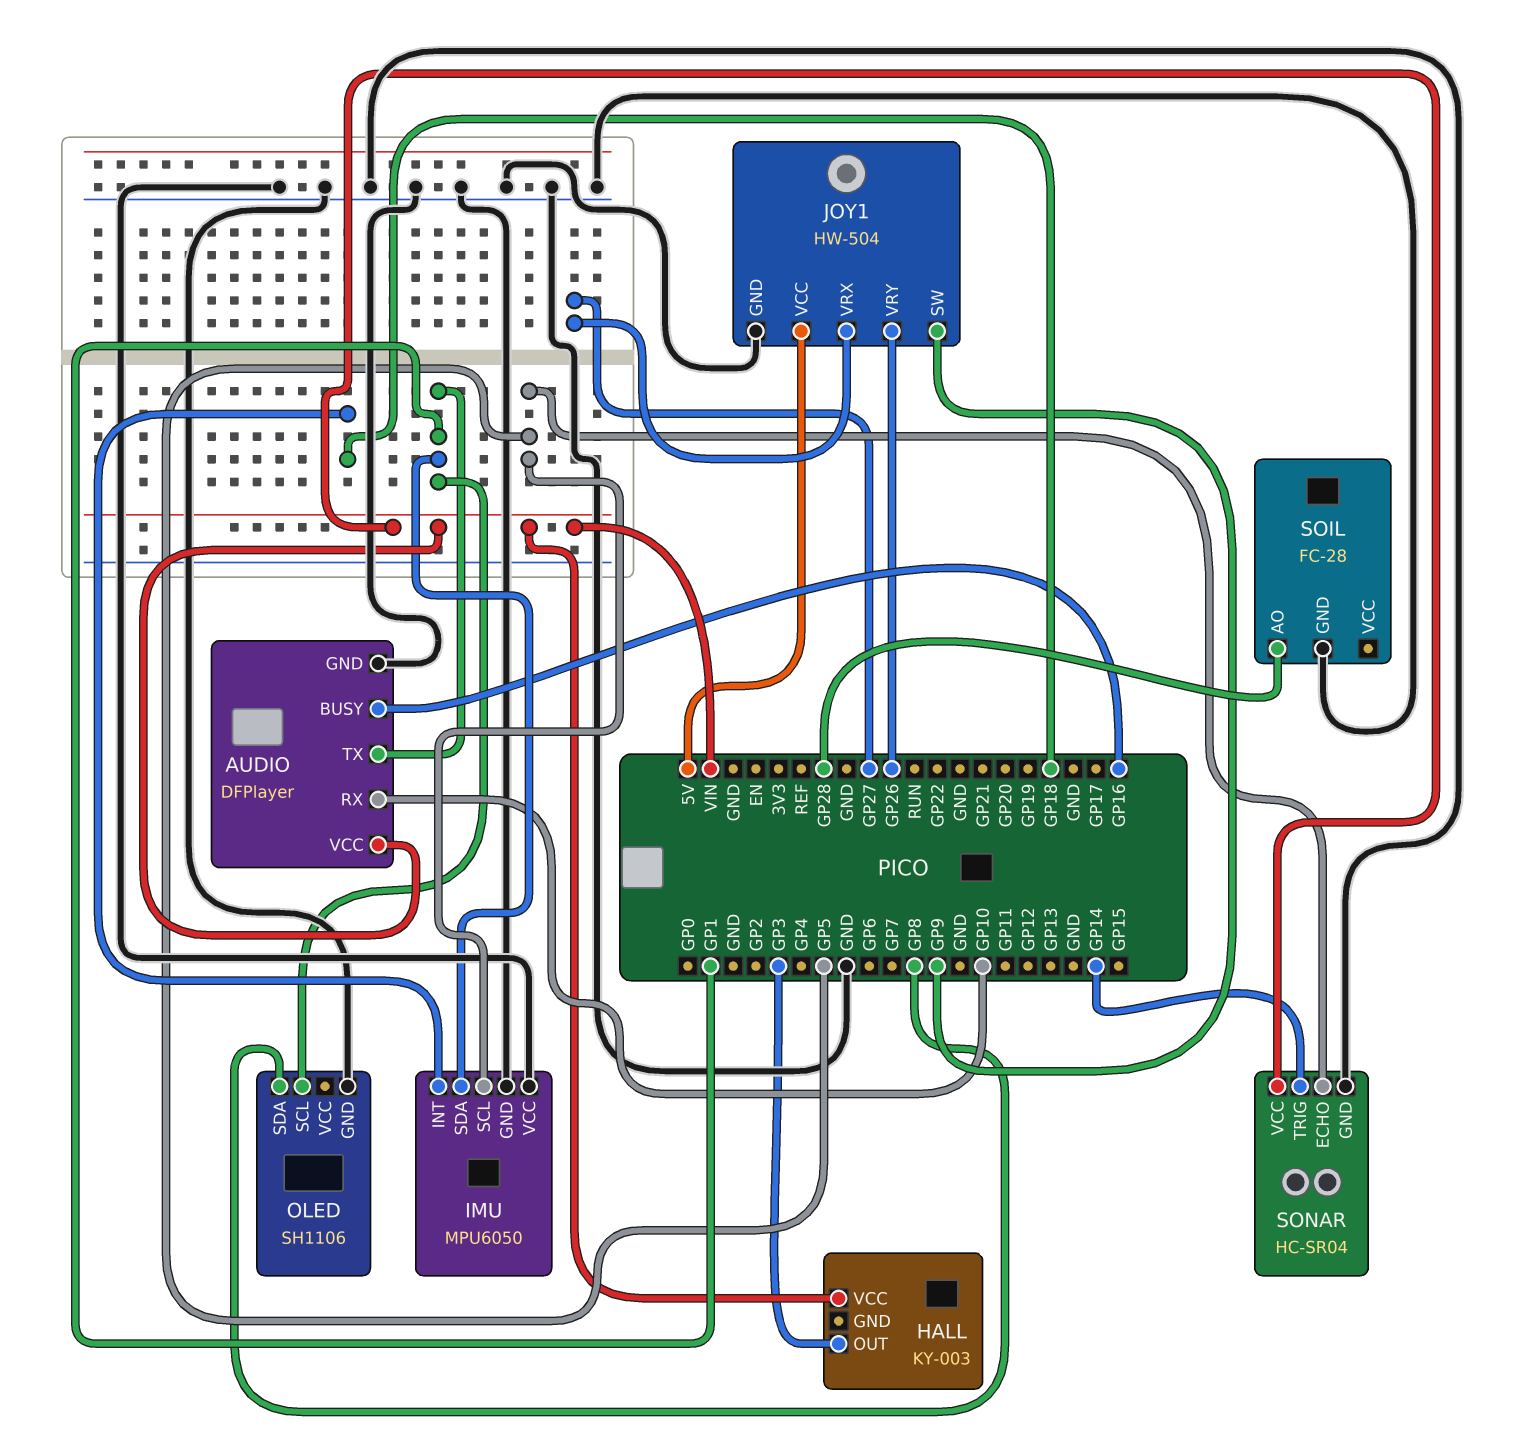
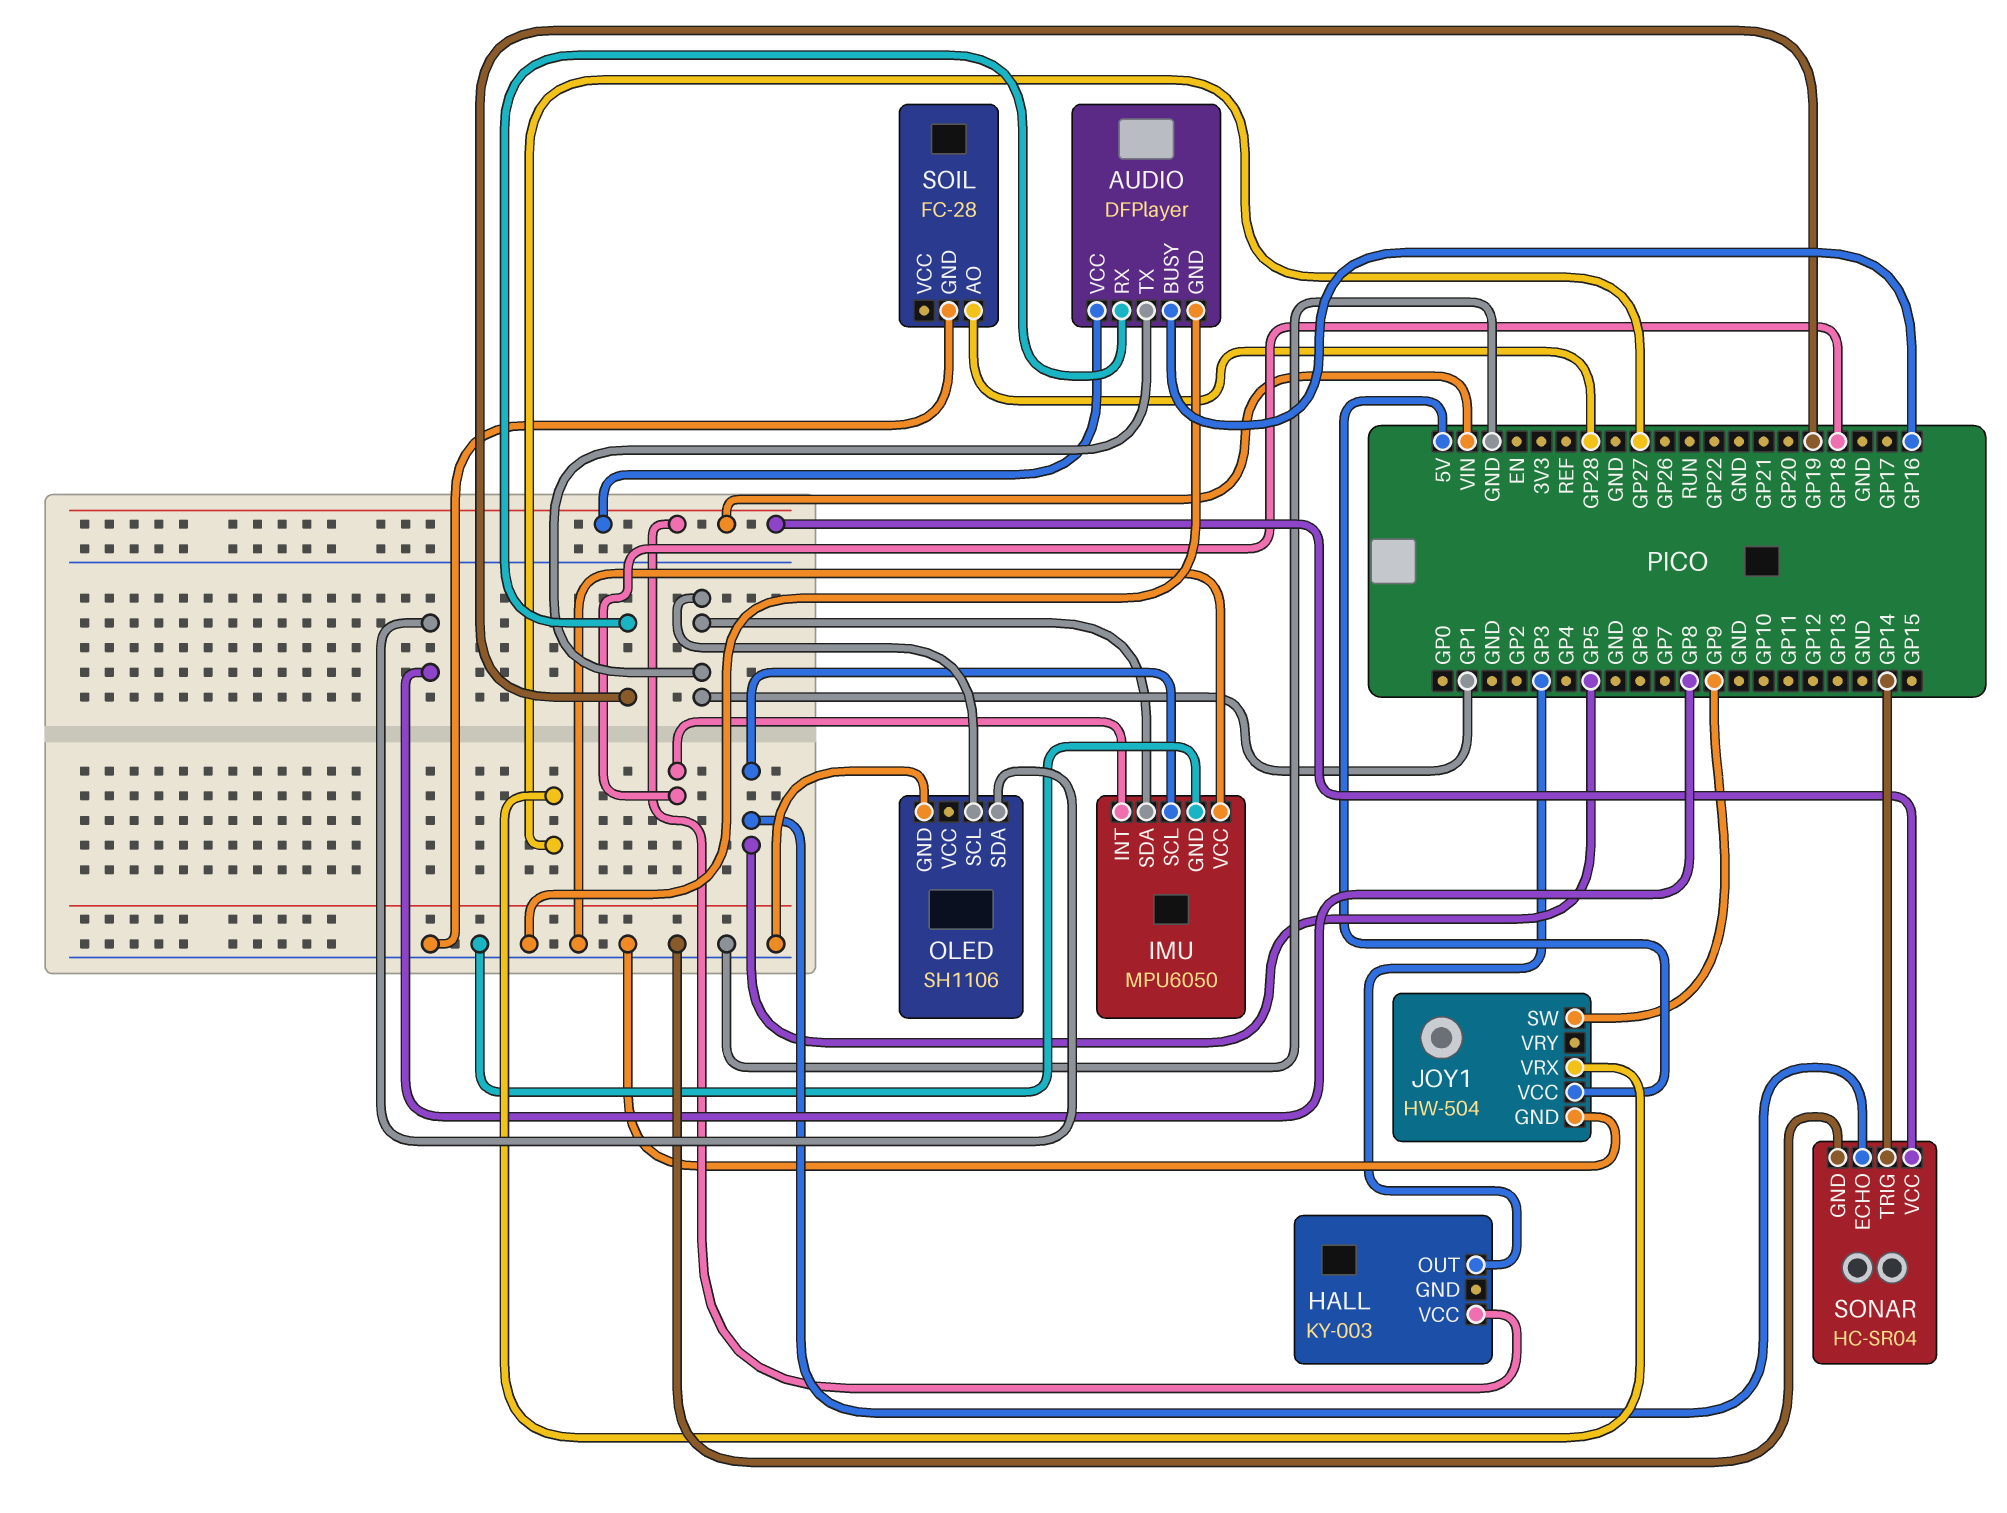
AUDIO pin RX: GP10 -> GP19
JOY1 pin VRY: GP26 -> none

